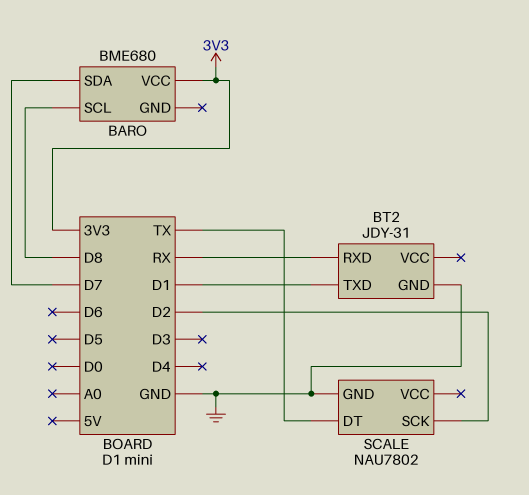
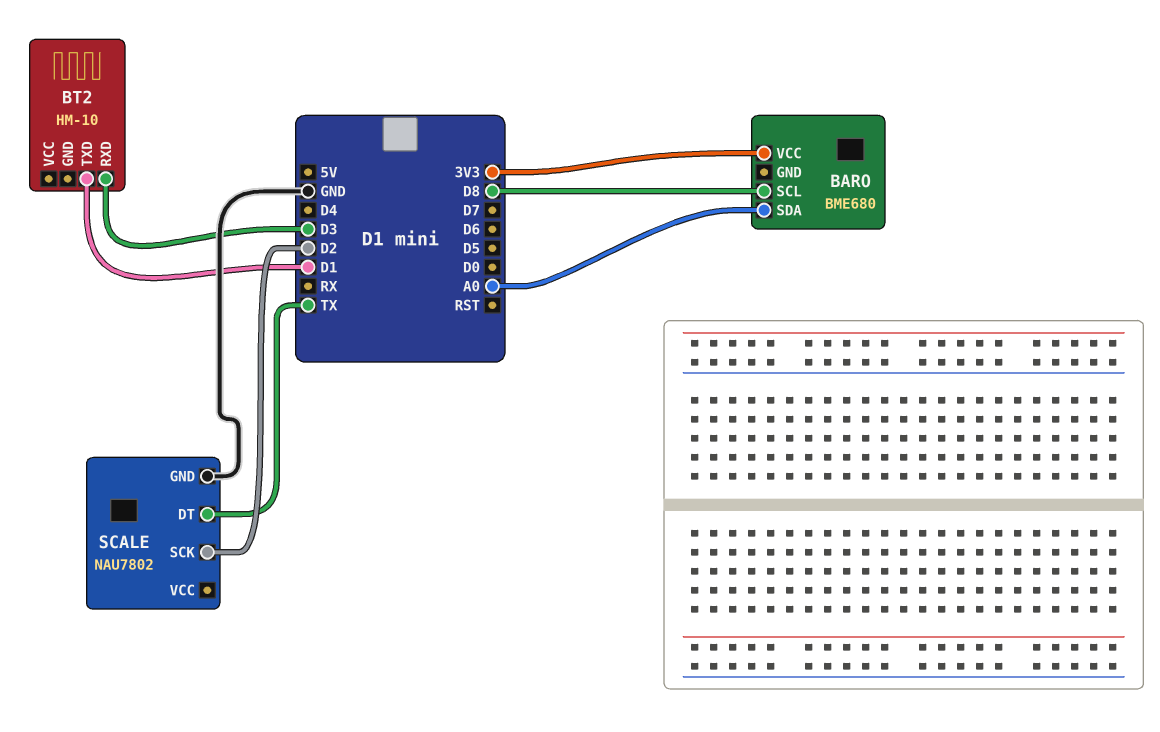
BARO pin SDA: D7 -> A0
BT2: JDY-31 -> HM-10
BT2 pin GND: GND -> none
BT2 pin RXD: RX -> D3

